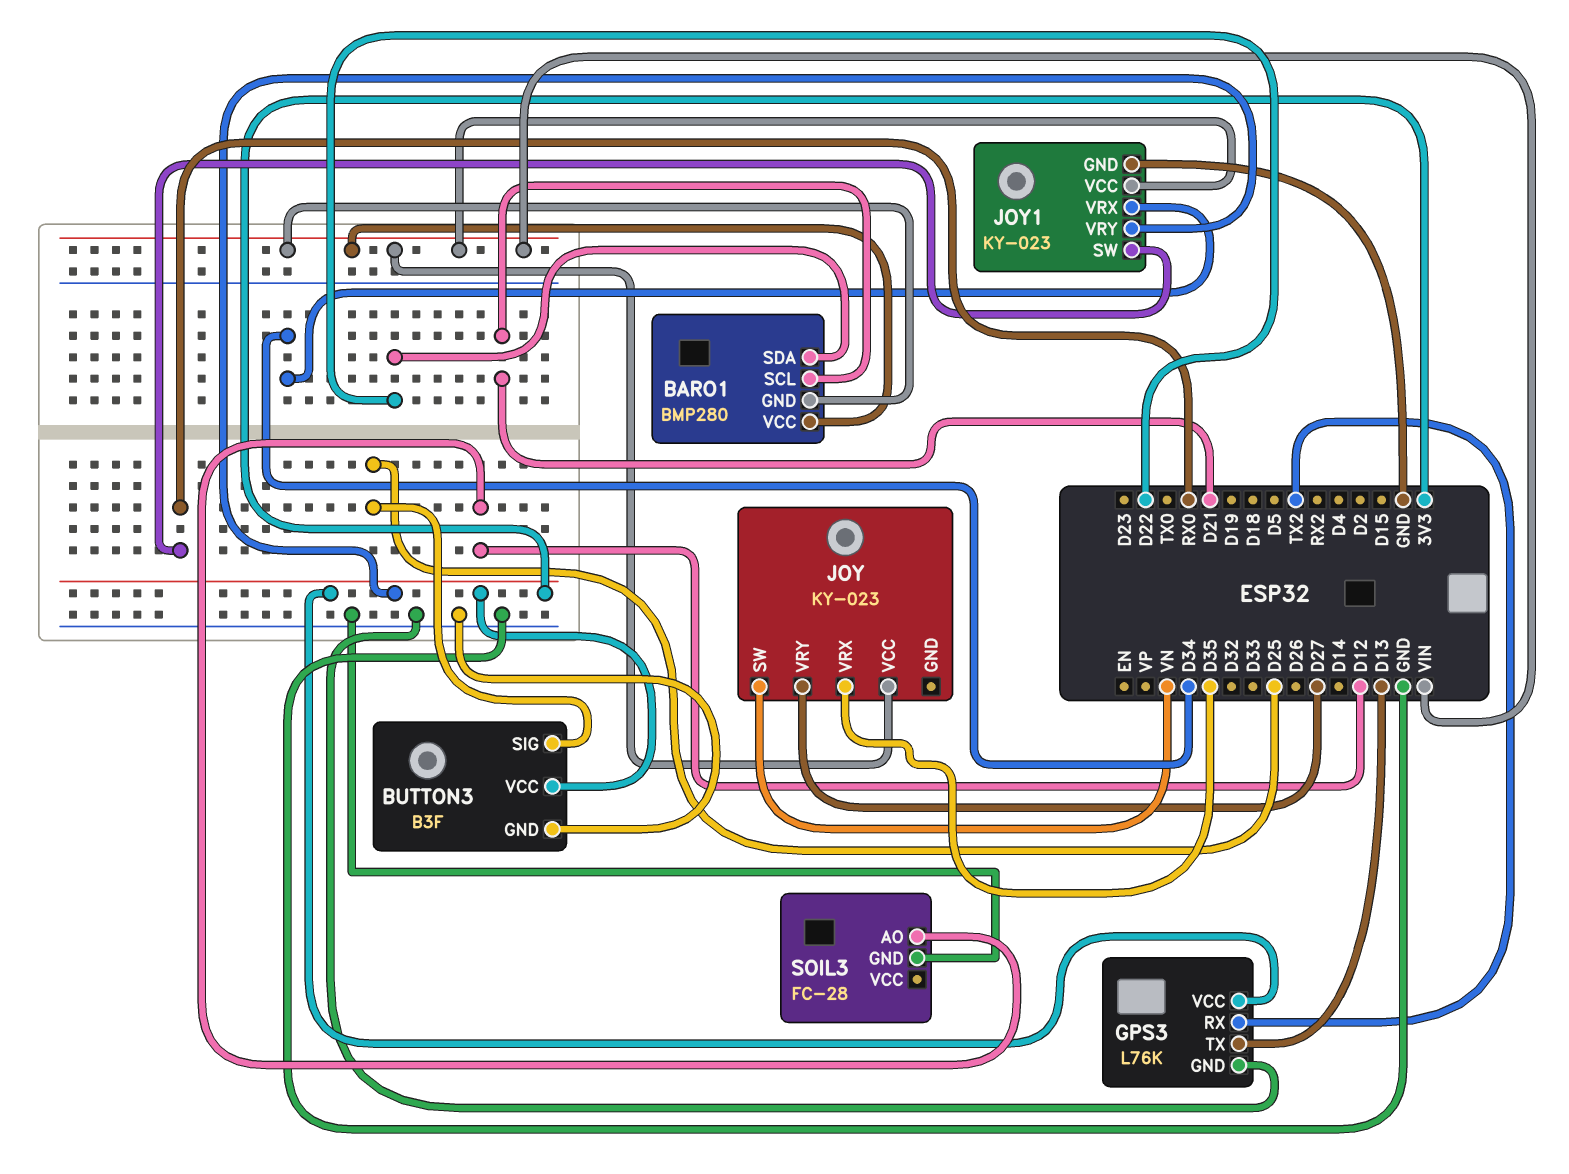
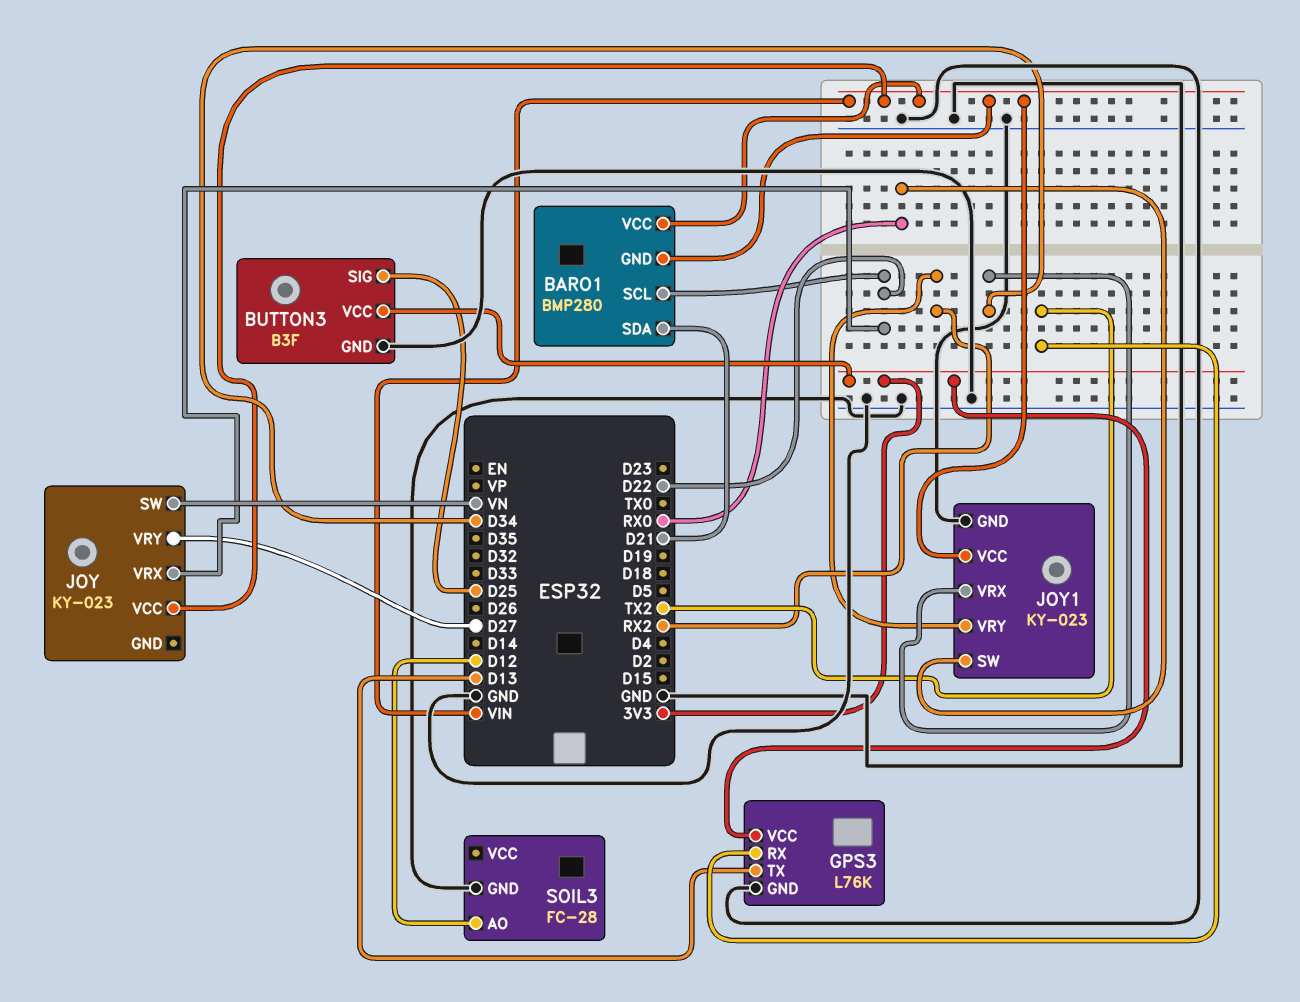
BARO1 pin SCL: D21 -> D22
BARO1 pin SDA: D22 -> D21
JOY pin VRX: D35 -> D22
JOY1 pin VRY: 3V3 -> RX2

